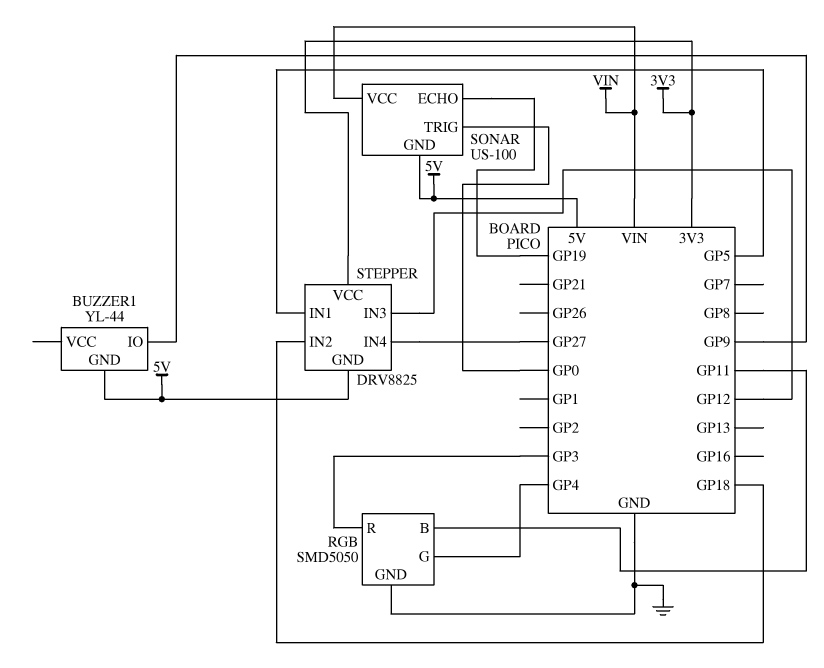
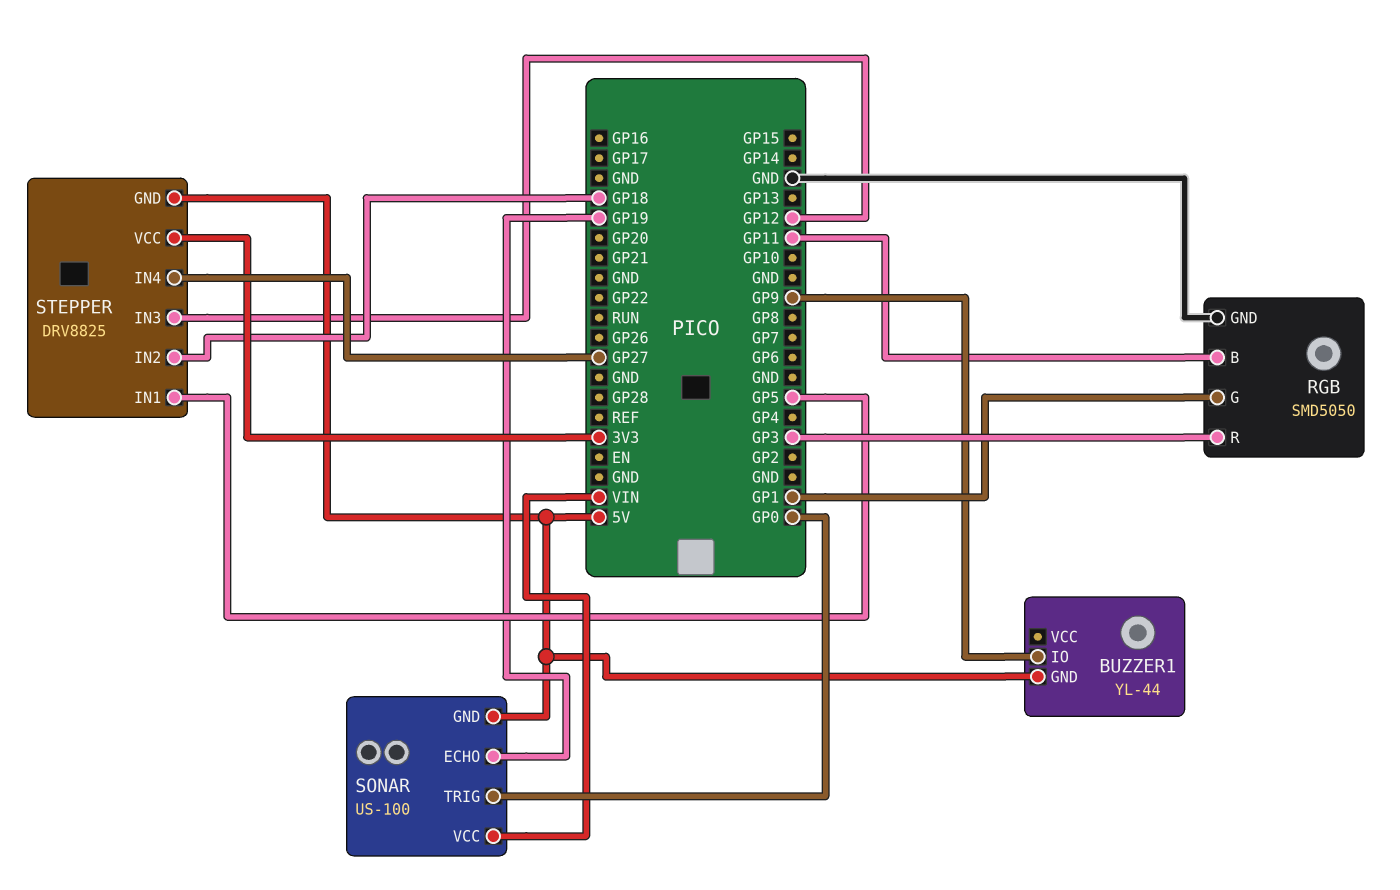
RGB pin G: GP4 -> GP1

